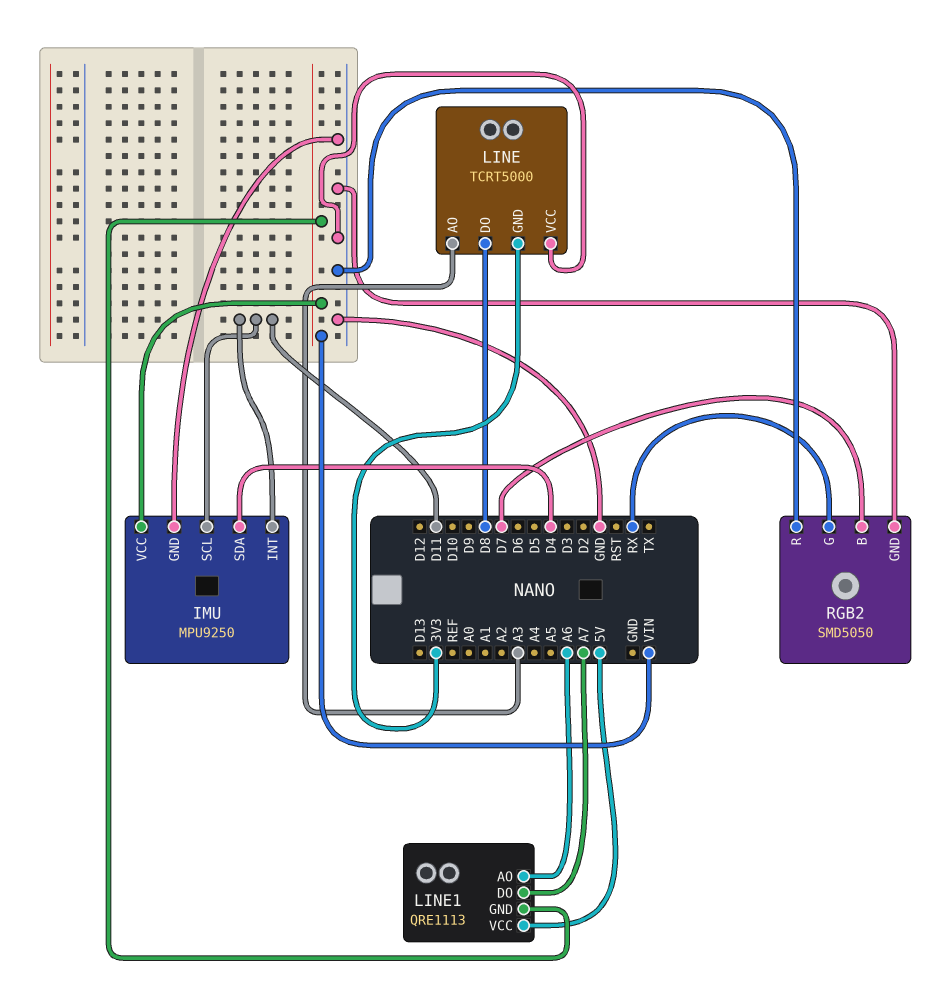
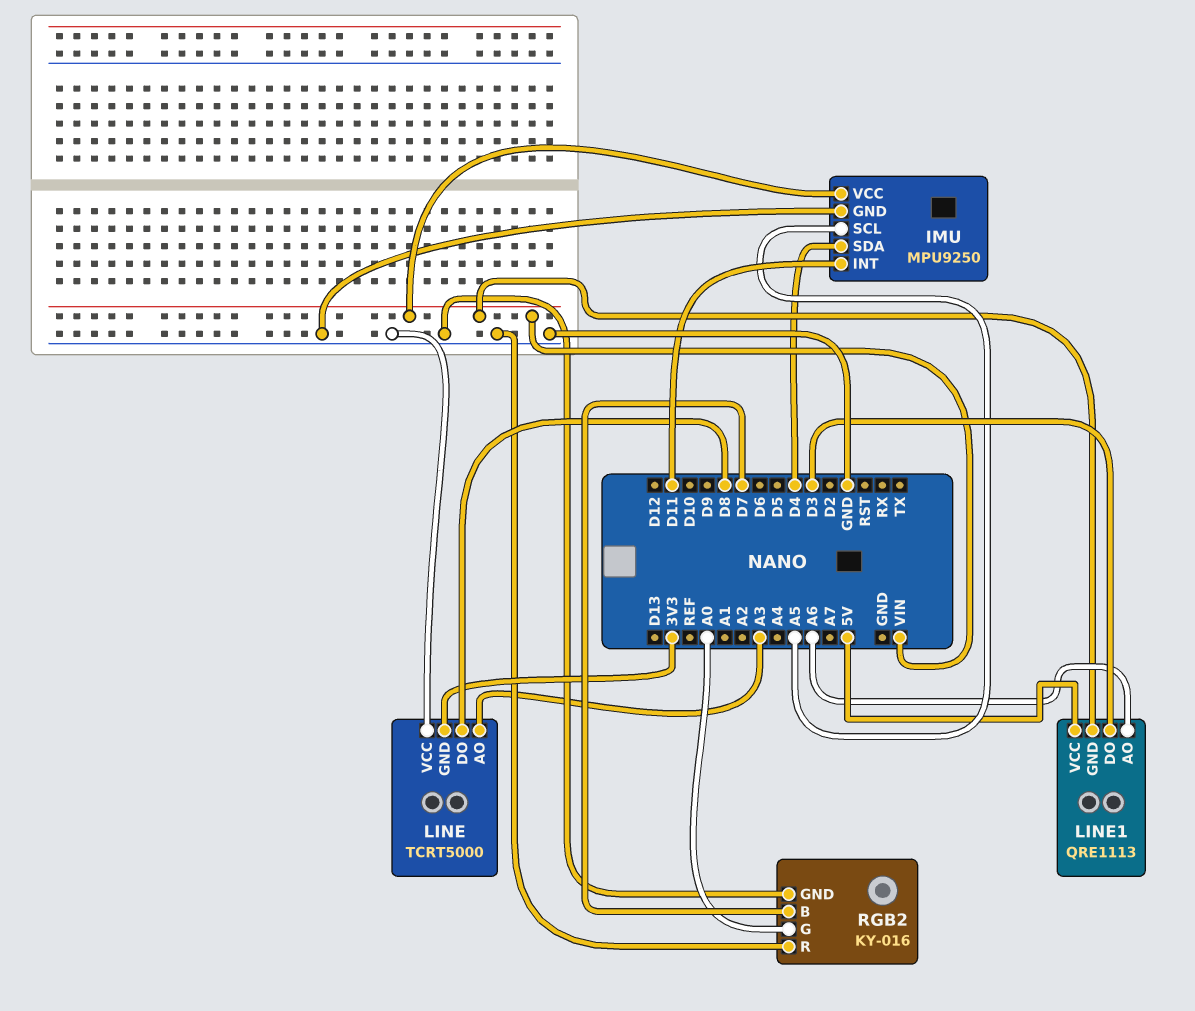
IMU pin SCL: D11 -> A5
LINE1 pin DO: A7 -> D3
RGB2: SMD5050 -> KY-016
RGB2 pin G: RX -> A0

